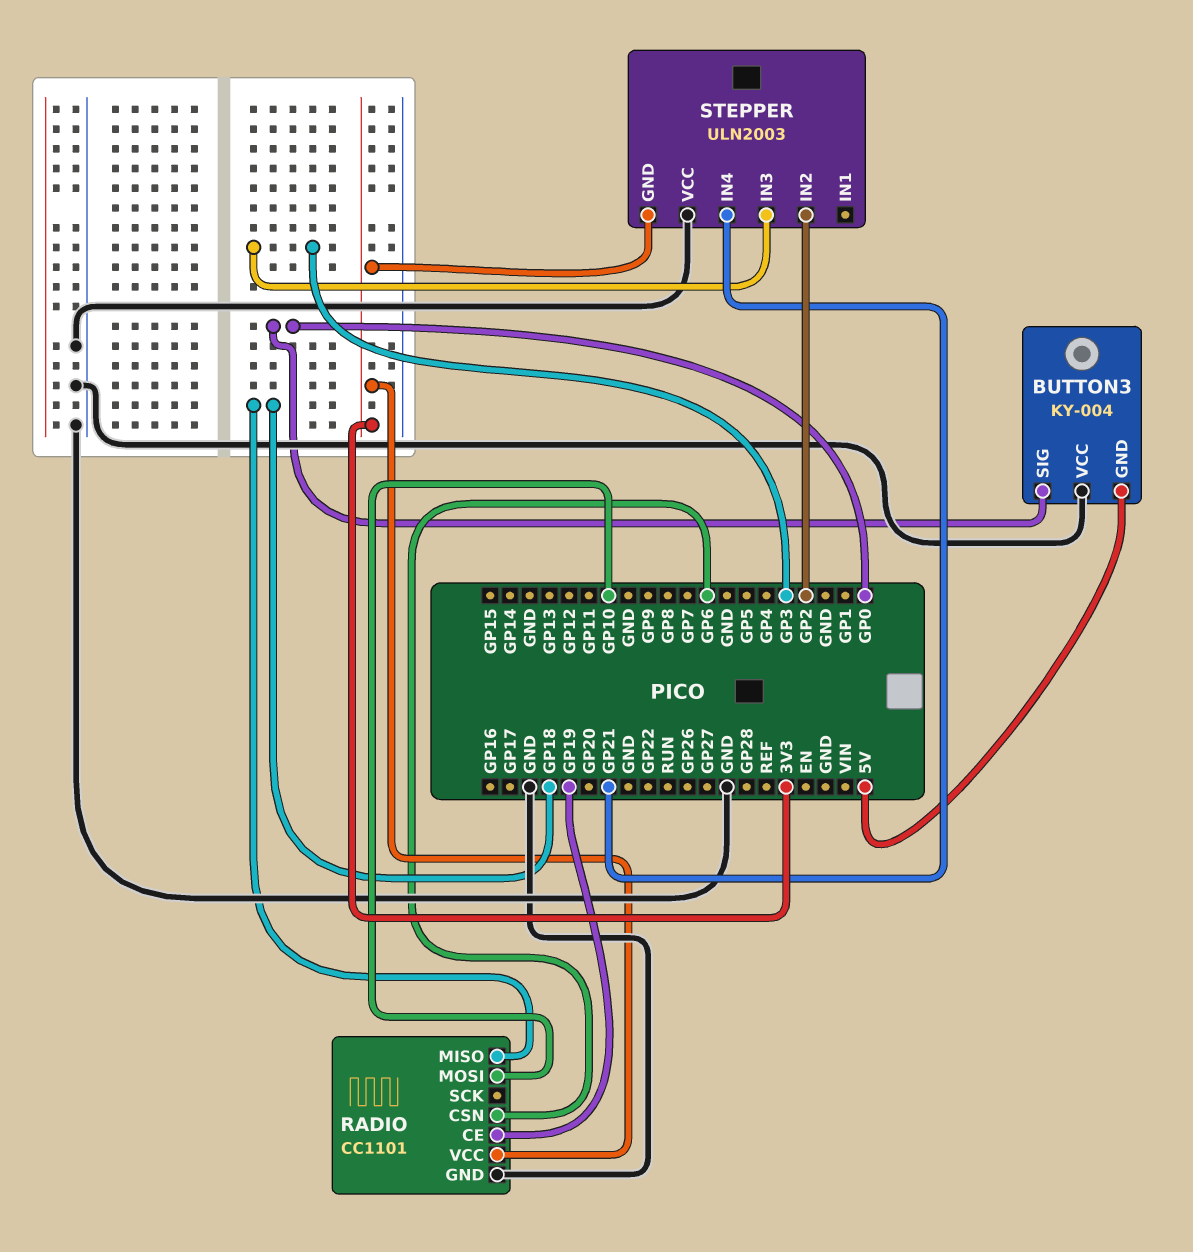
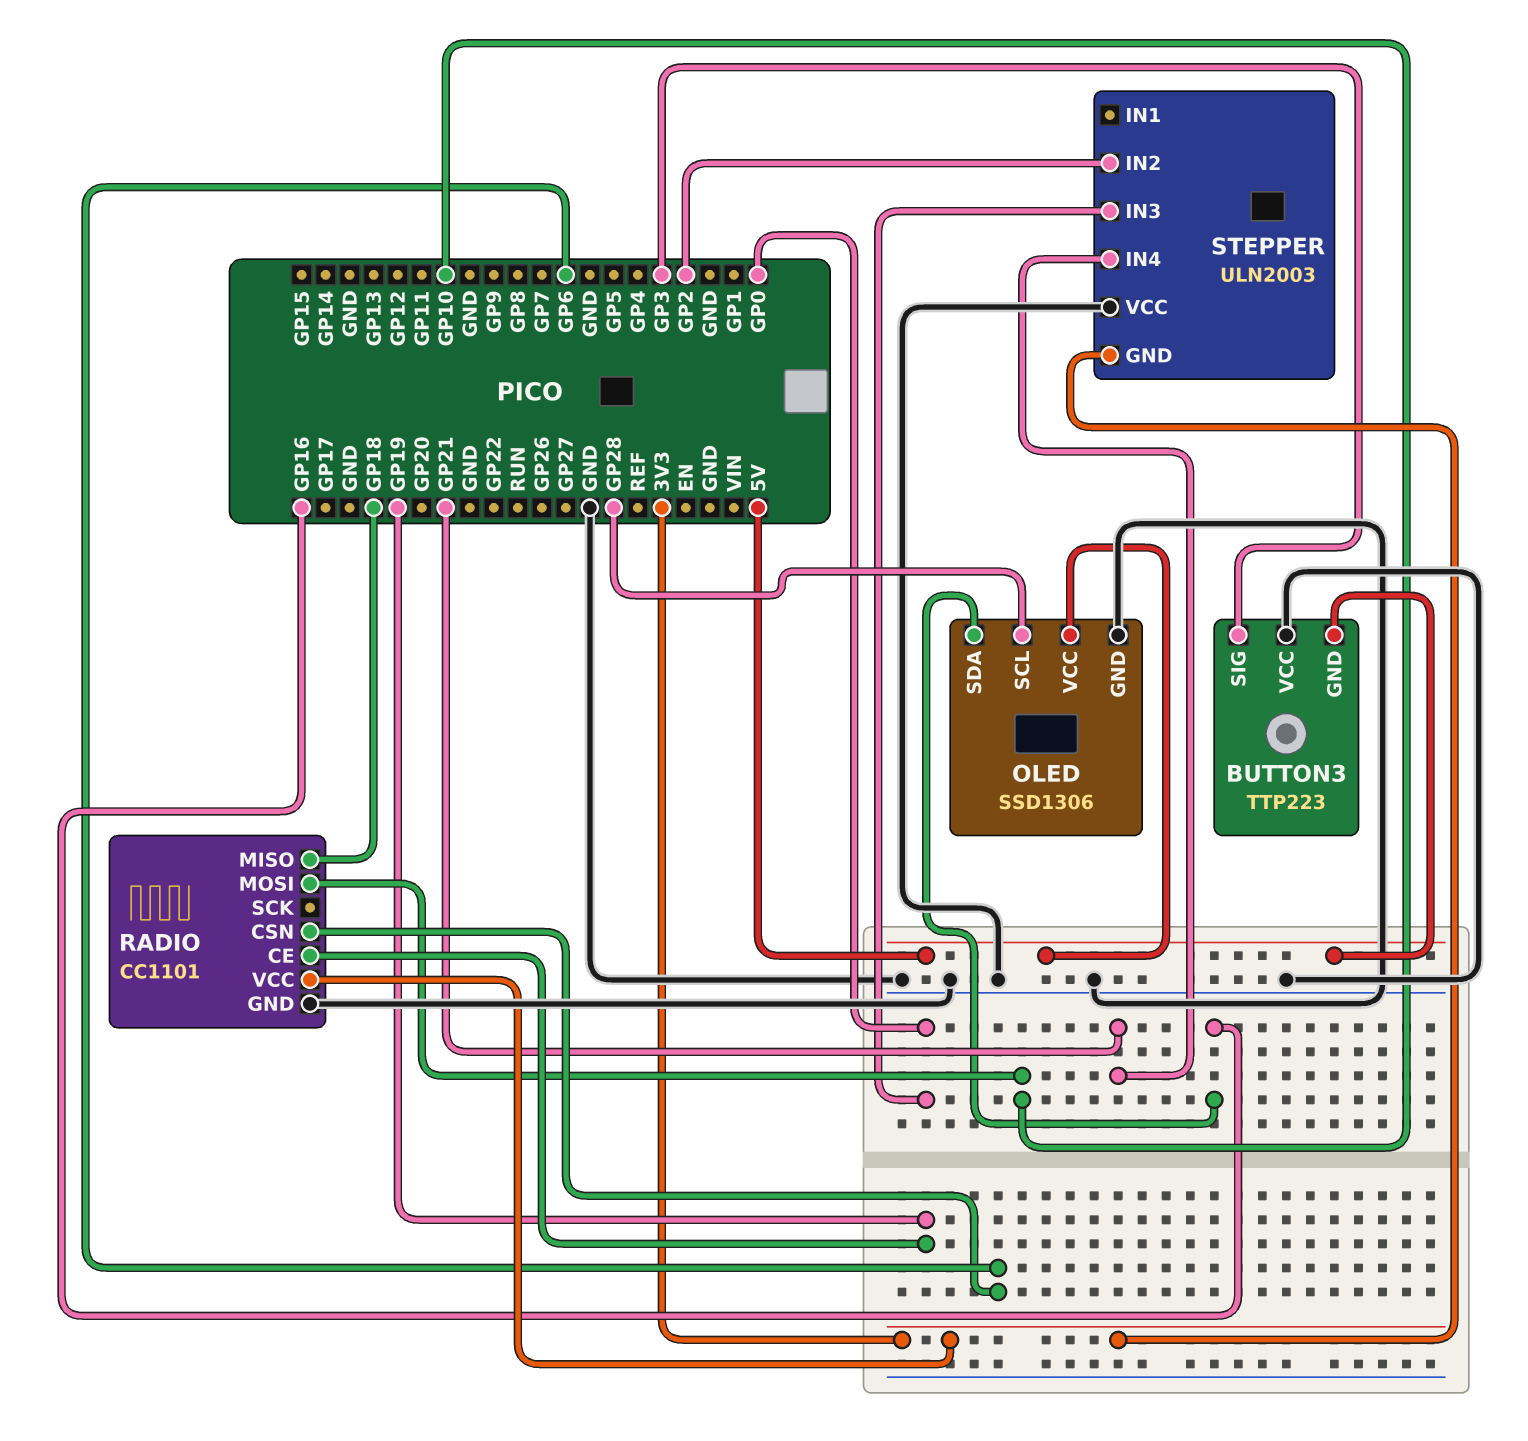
BUTTON3: KY-004 -> TTP223
BUTTON3 pin SIG: GP0 -> GP3
OLED: none -> SSD1306
OLED pin GND: none -> GND
OLED pin SCL: none -> GP28
OLED pin SDA: none -> GP16
OLED pin VCC: none -> 5V
STEPPER pin IN3: GP3 -> GP0

